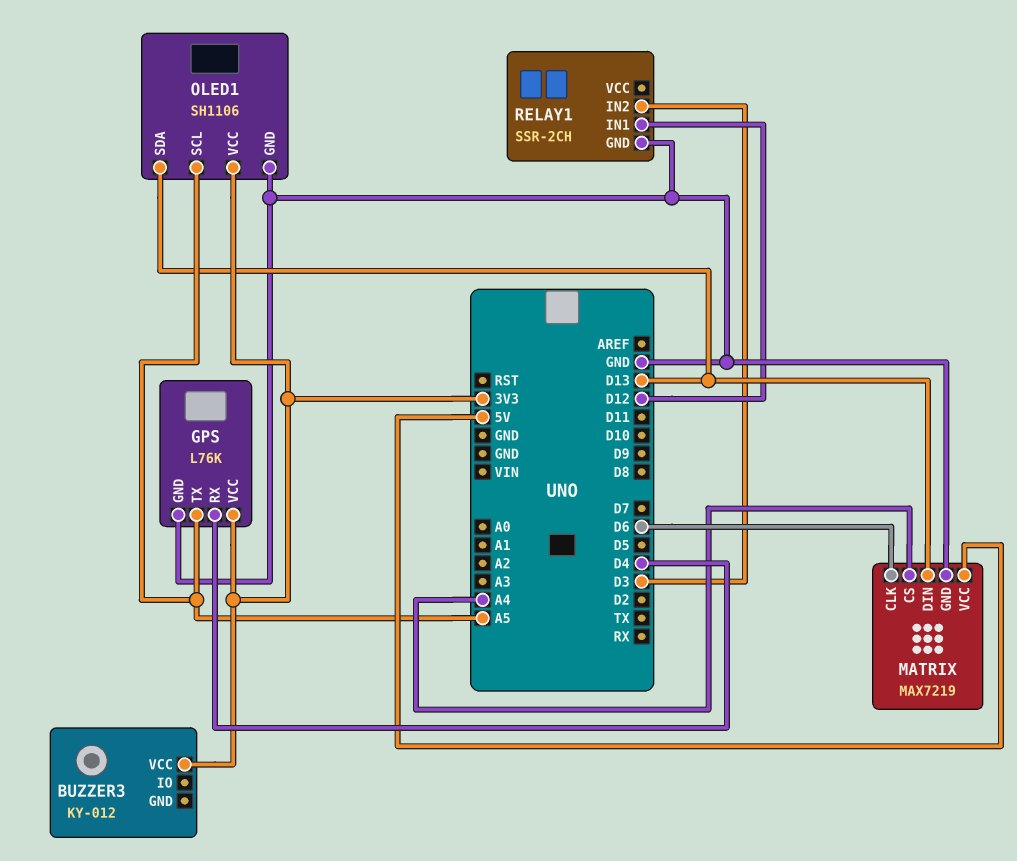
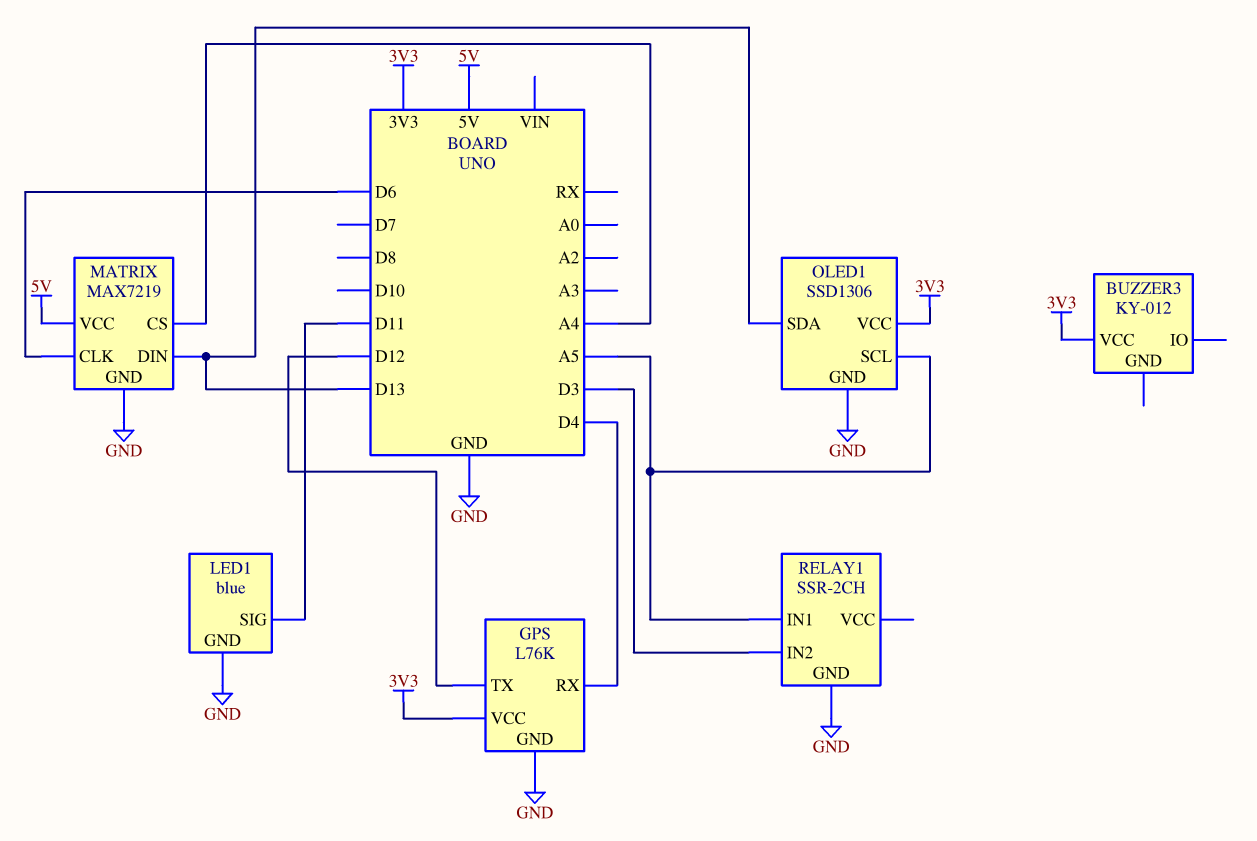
GPS pin TX: A5 -> D12
LED1: none -> blue
LED1 pin GND: none -> GND
LED1 pin SIG: none -> D11
OLED1: SH1106 -> SSD1306
RELAY1 pin IN1: D12 -> A5

